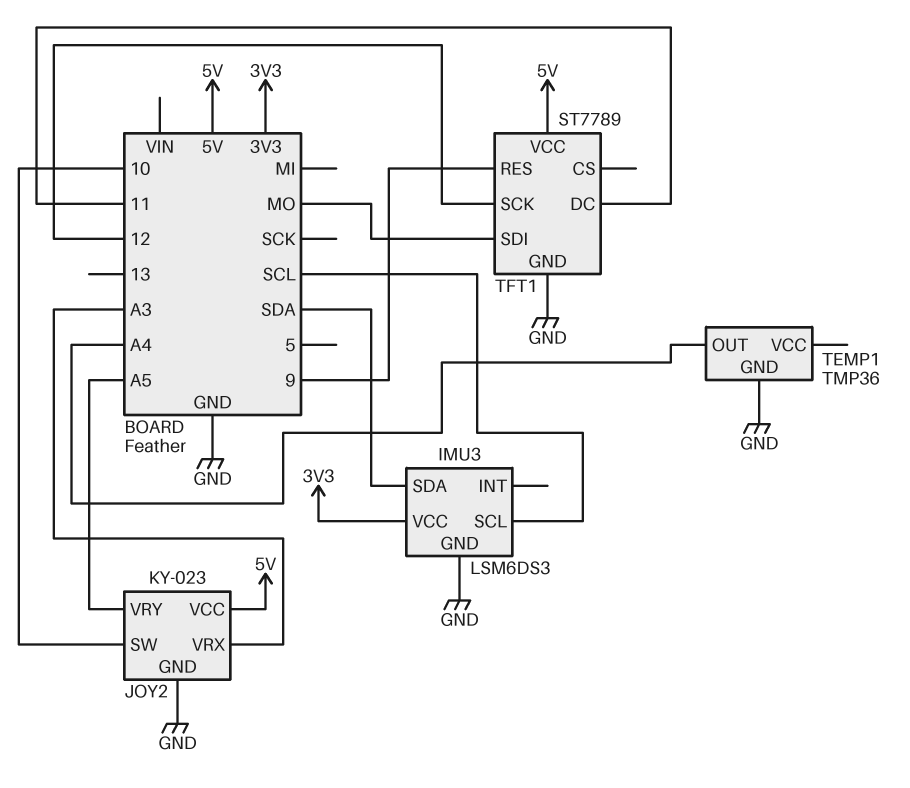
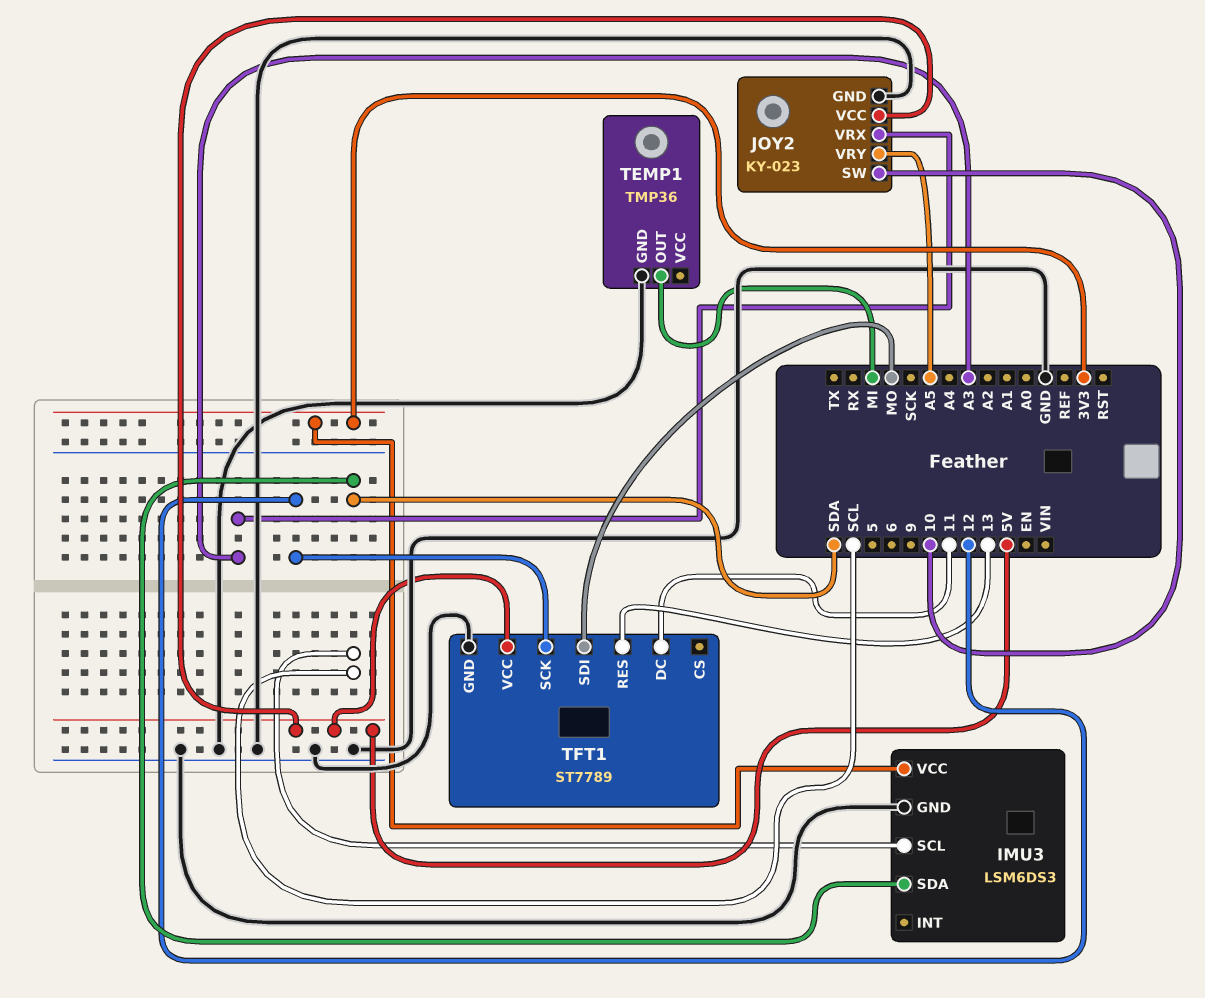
TEMP1 pin OUT: A4 -> MI
TFT1 pin RES: 9 -> 13

